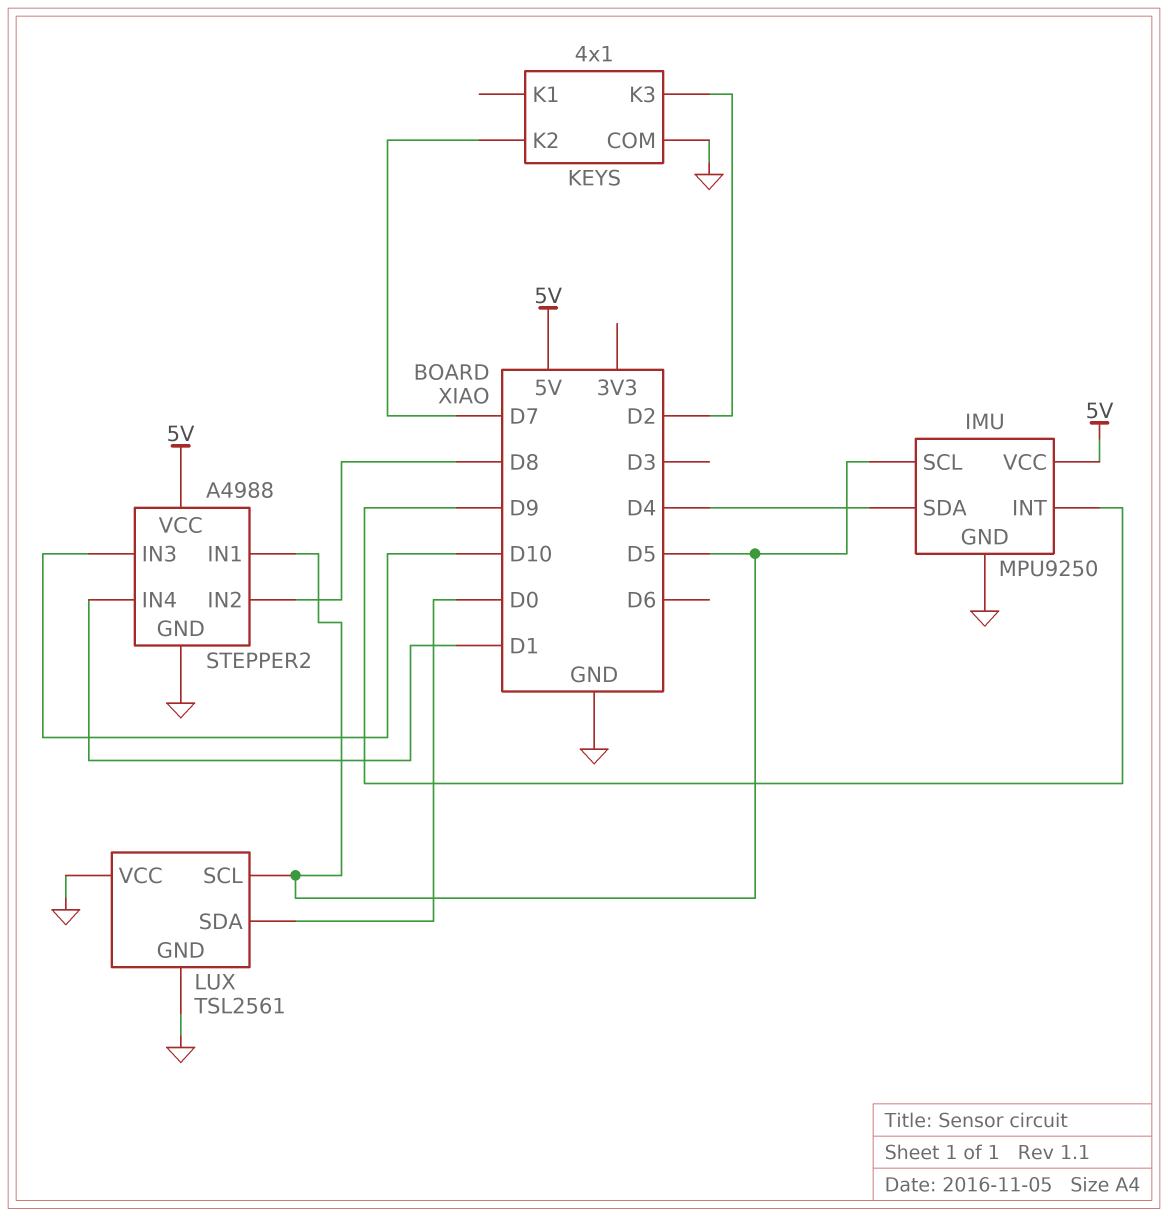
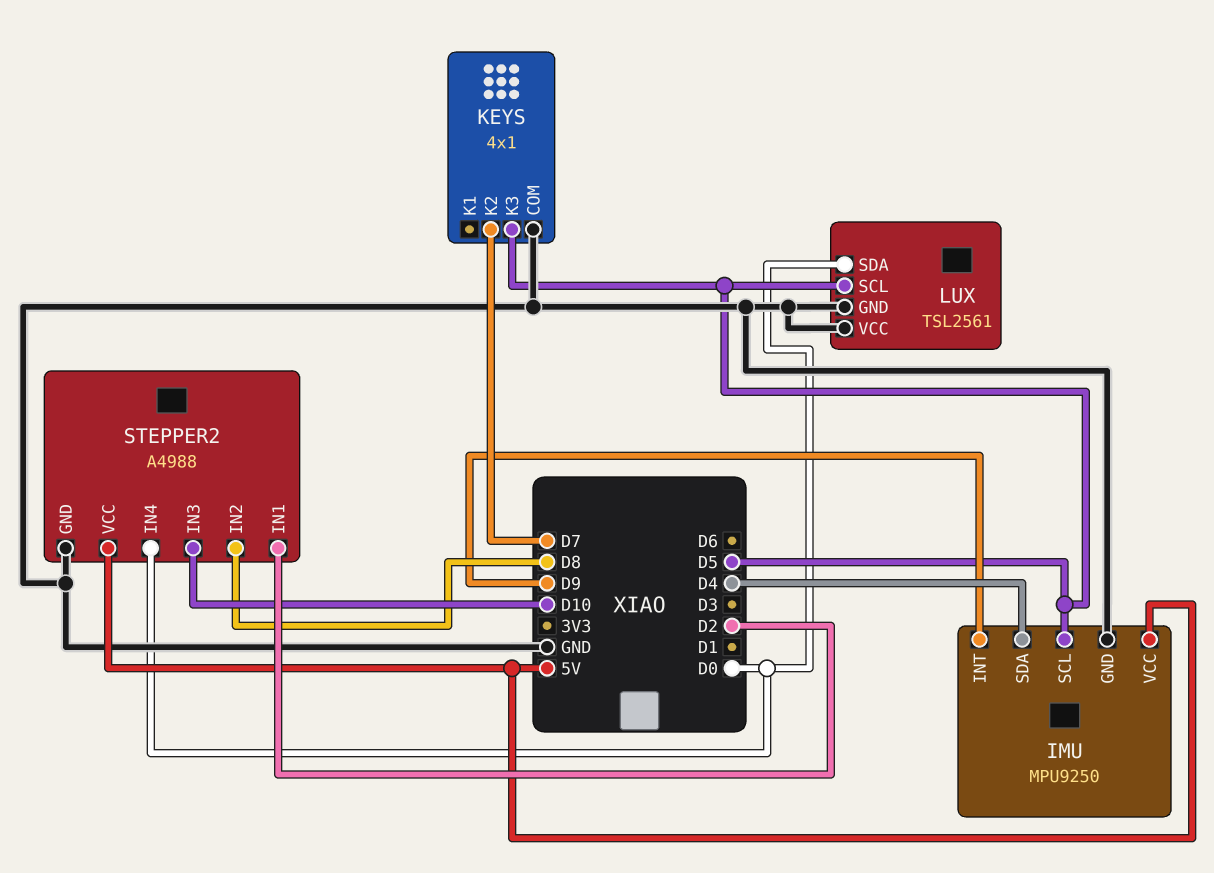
KEYS pin K3: D2 -> D5
STEPPER2 pin IN1: D5 -> D2
STEPPER2 pin IN4: D1 -> D0

